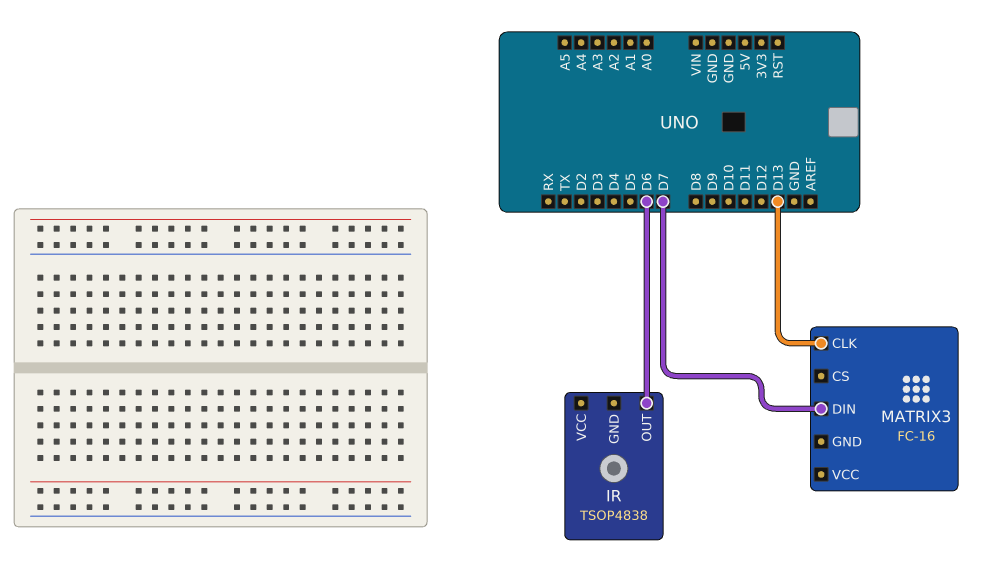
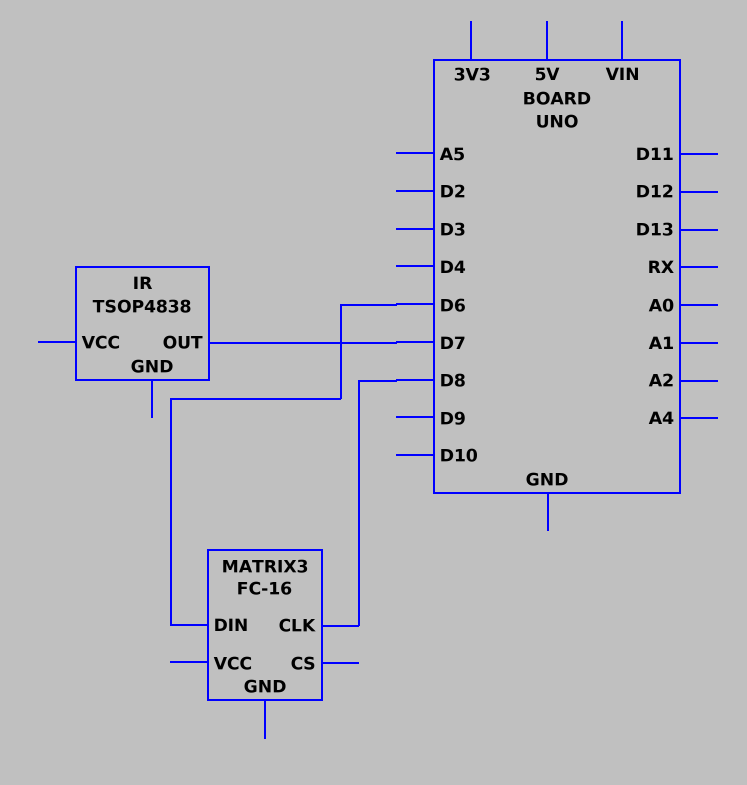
IR pin OUT: D6 -> D7
MATRIX3 pin CLK: D13 -> D8
MATRIX3 pin DIN: D7 -> D6

